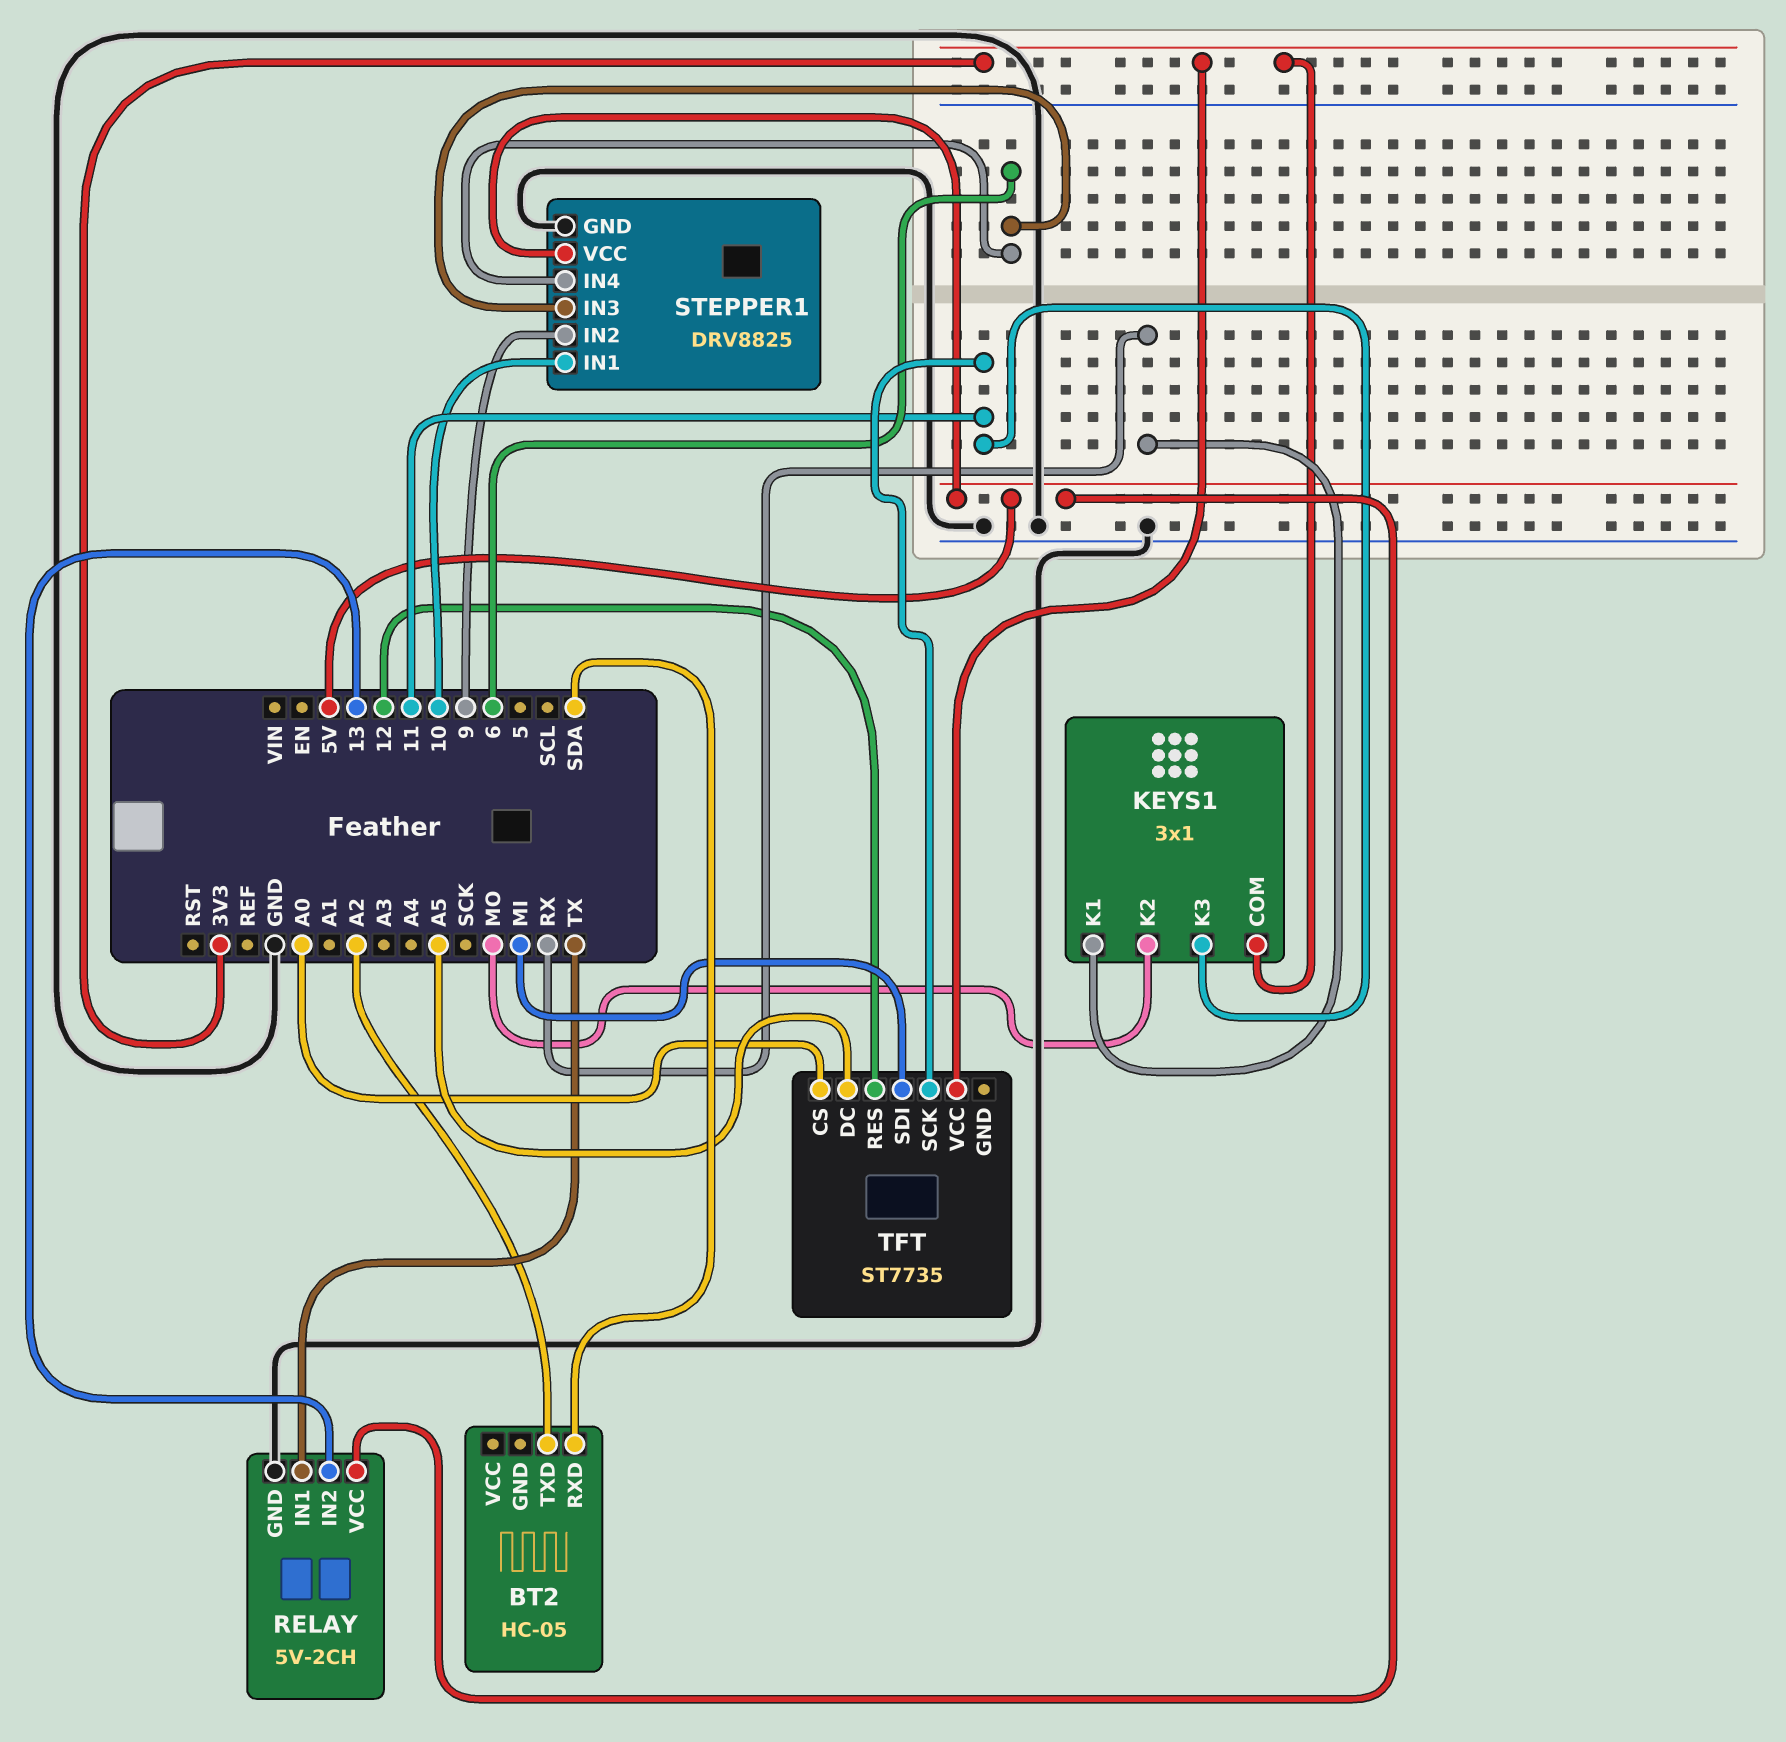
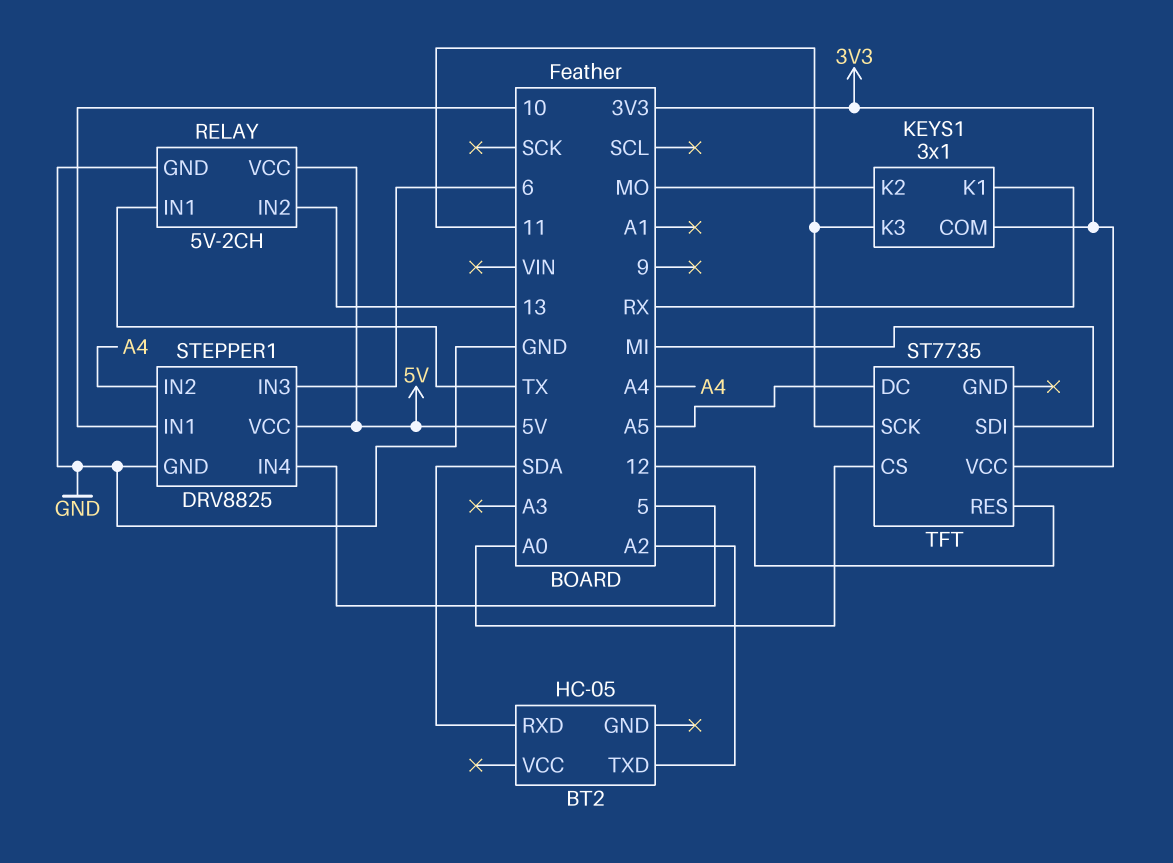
STEPPER1 pin IN2: 9 -> A4
STEPPER1 pin IN4: 6 -> 5

